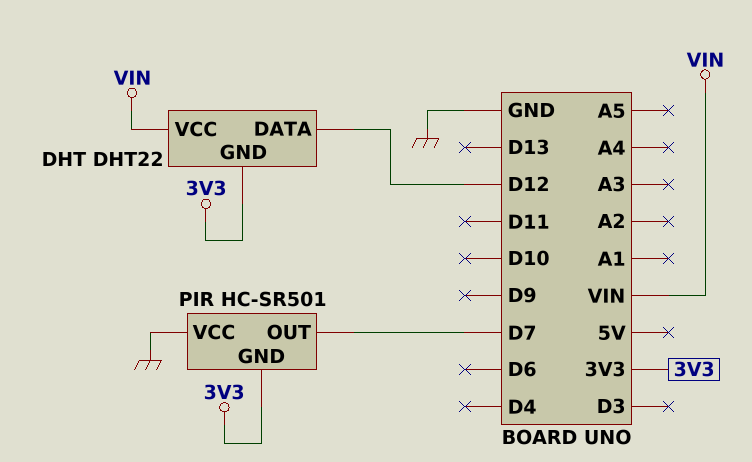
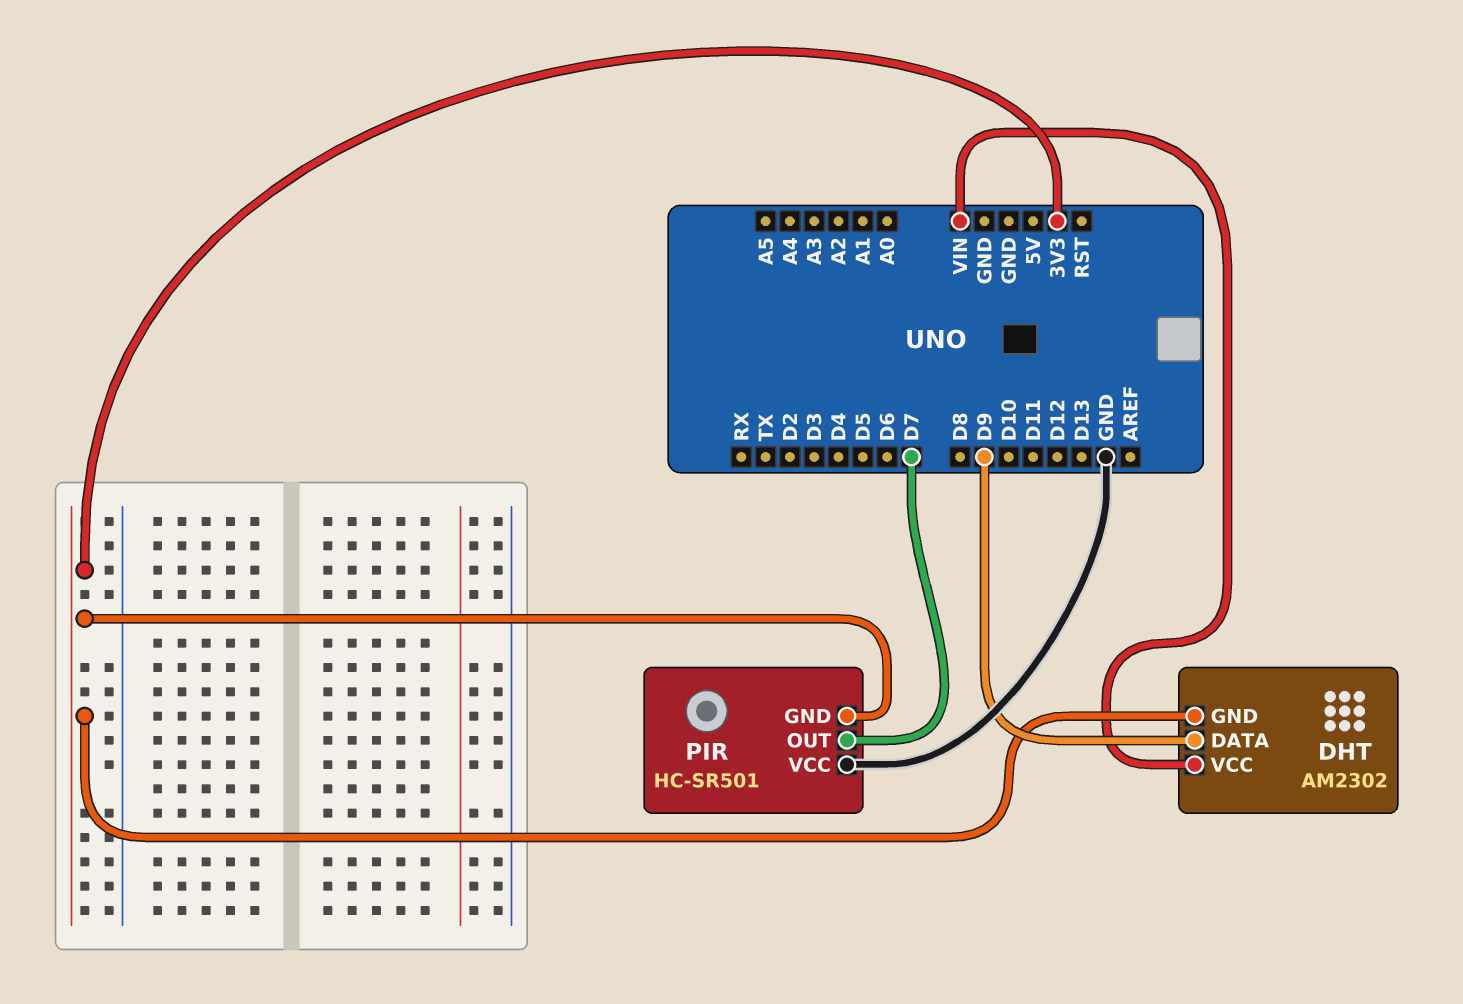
DHT: DHT22 -> AM2302
DHT pin DATA: D12 -> D9

